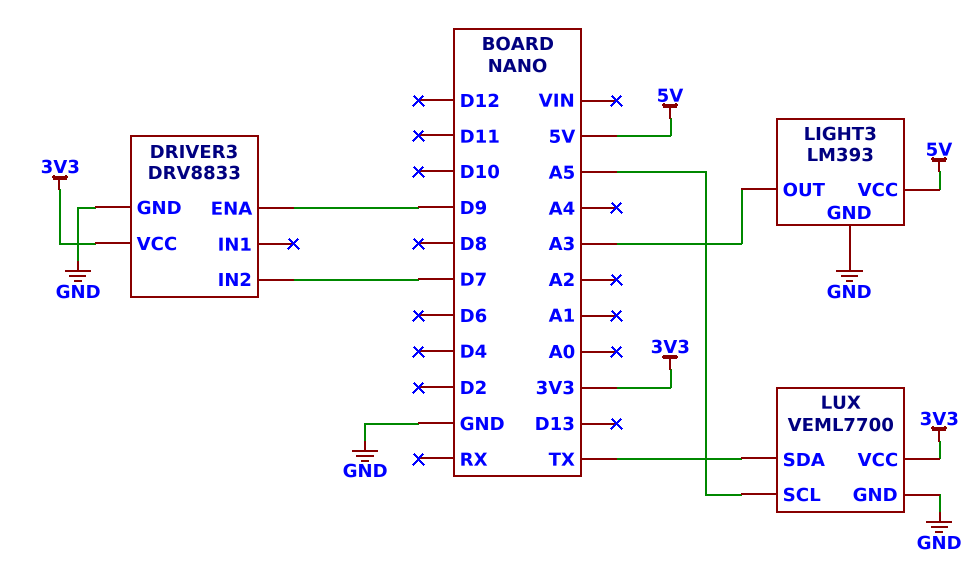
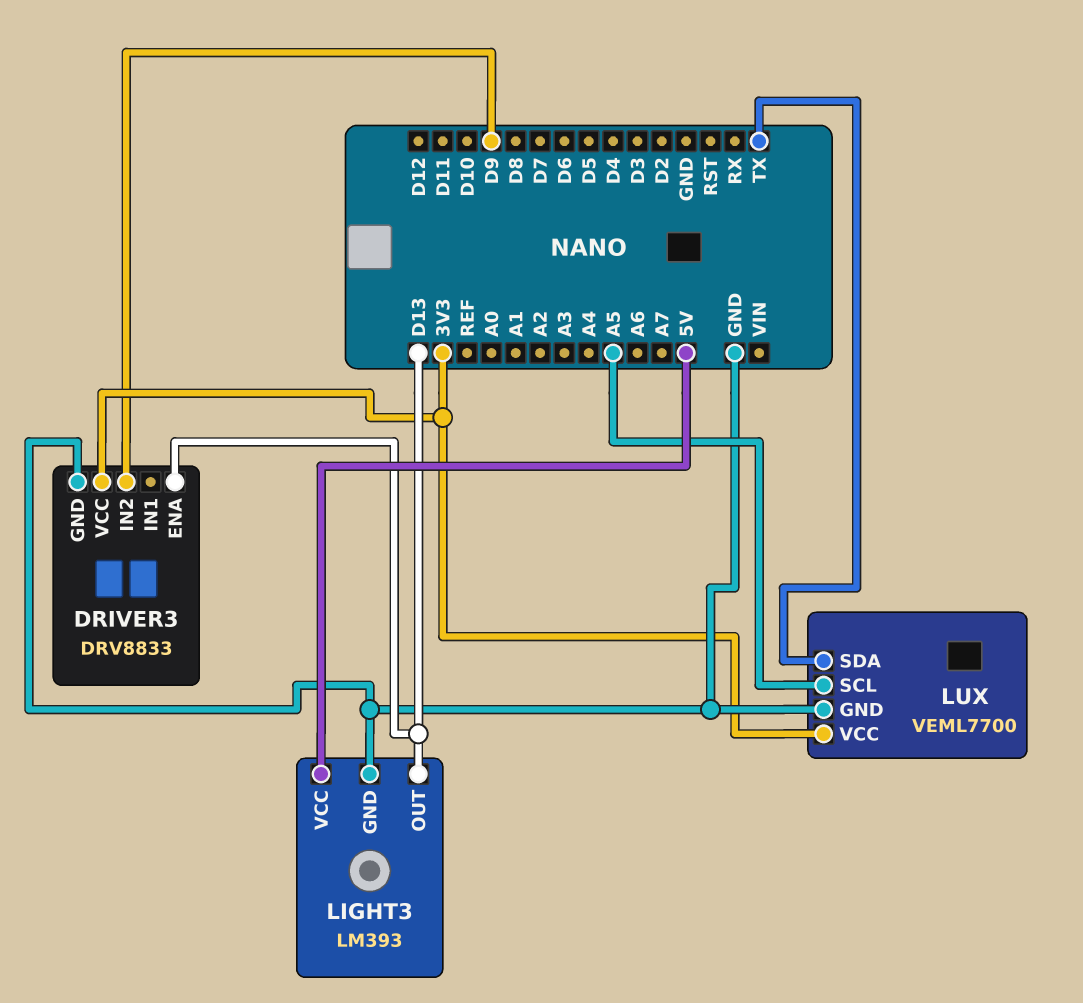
DRIVER3 pin ENA: D9 -> D13
DRIVER3 pin IN2: D7 -> D9
LIGHT3 pin OUT: A3 -> D13

